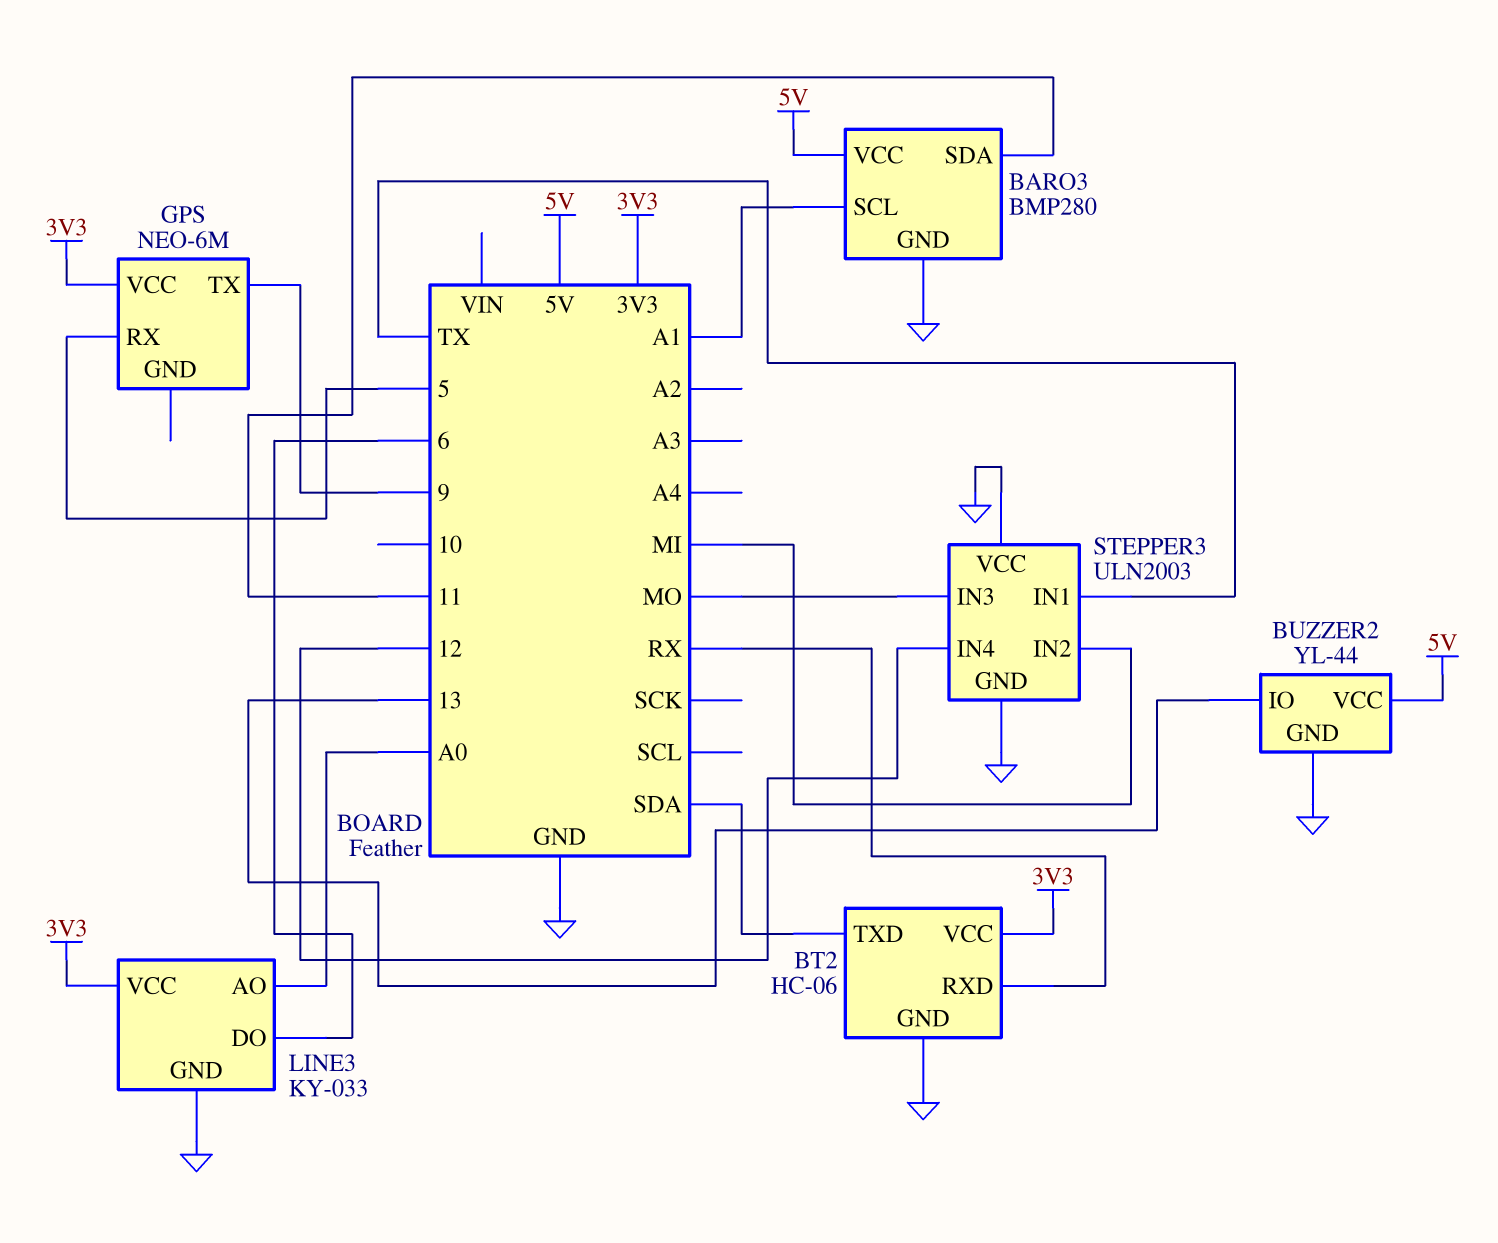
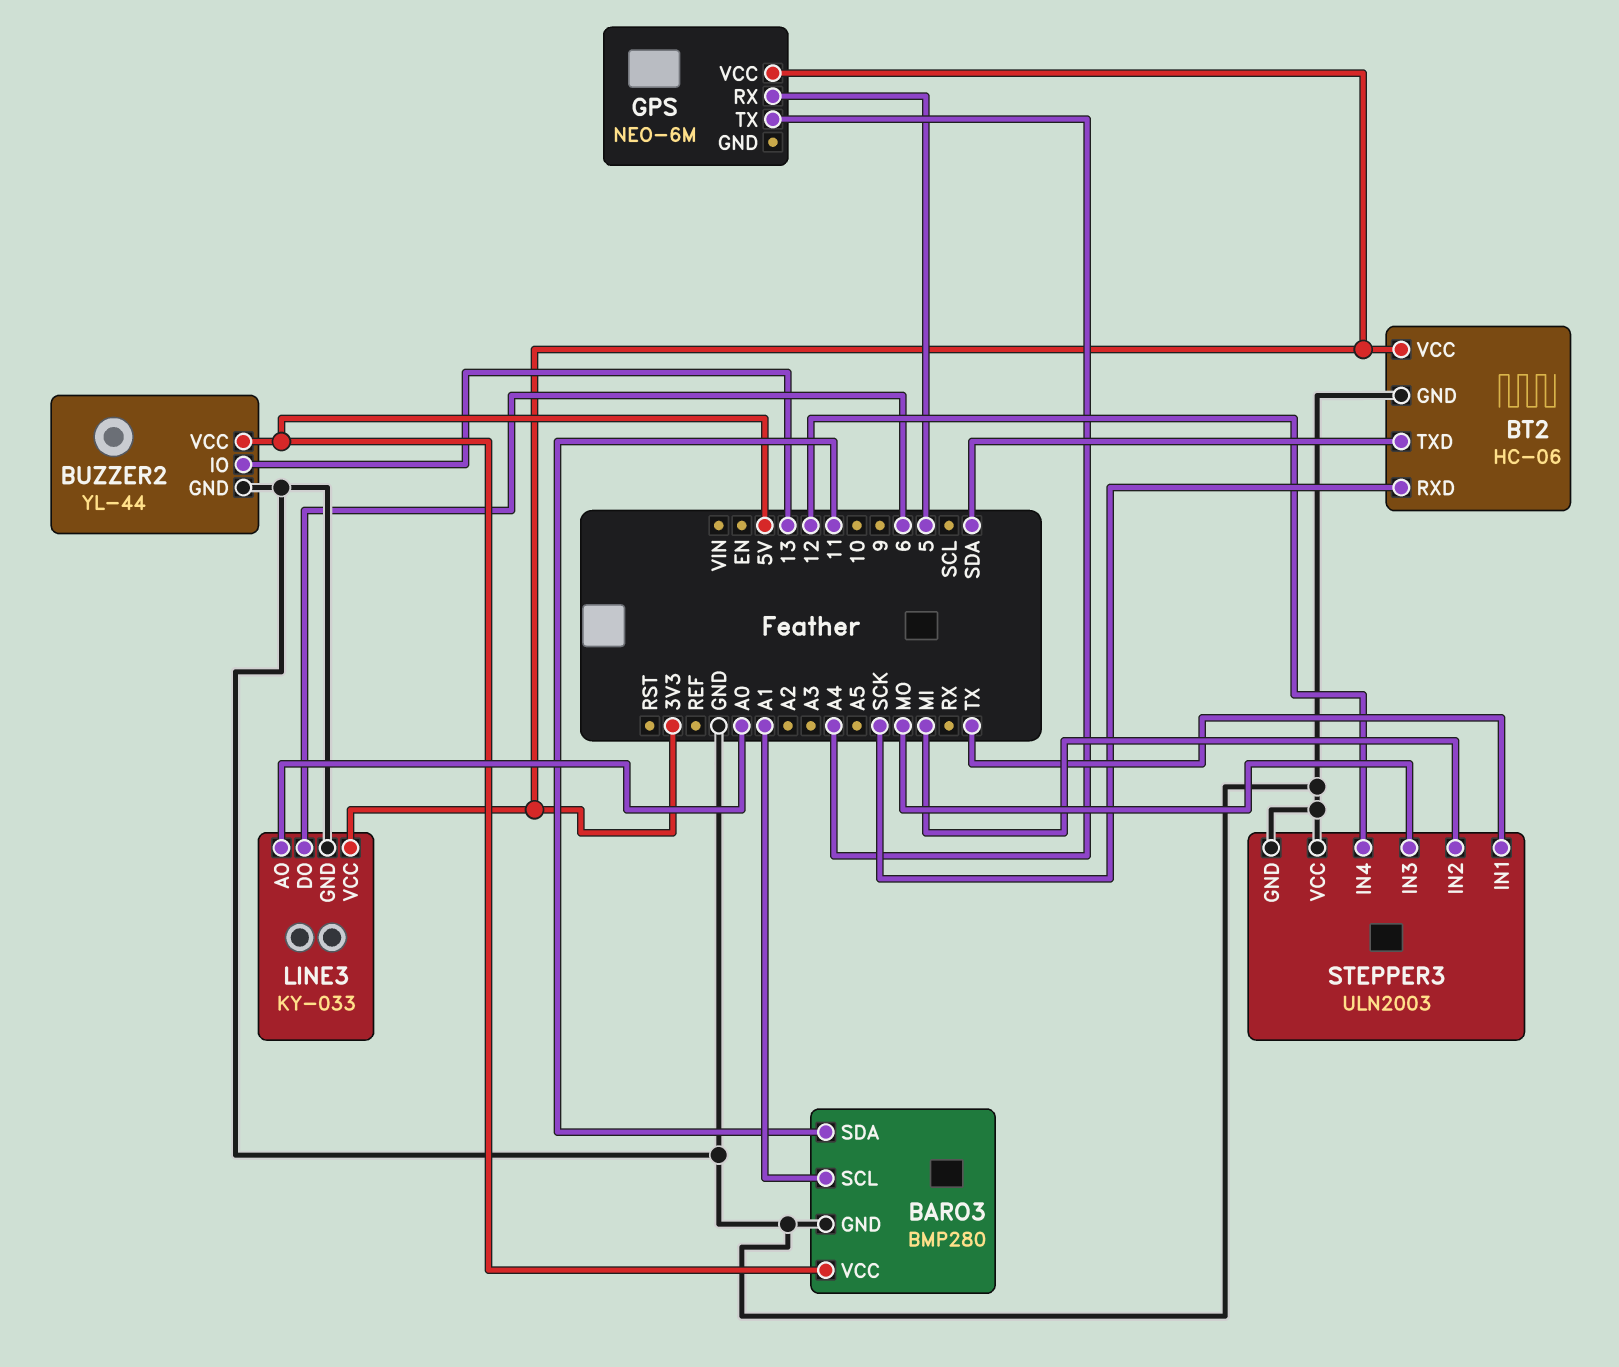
BT2 pin RXD: RX -> SCK
GPS pin TX: 9 -> A4

